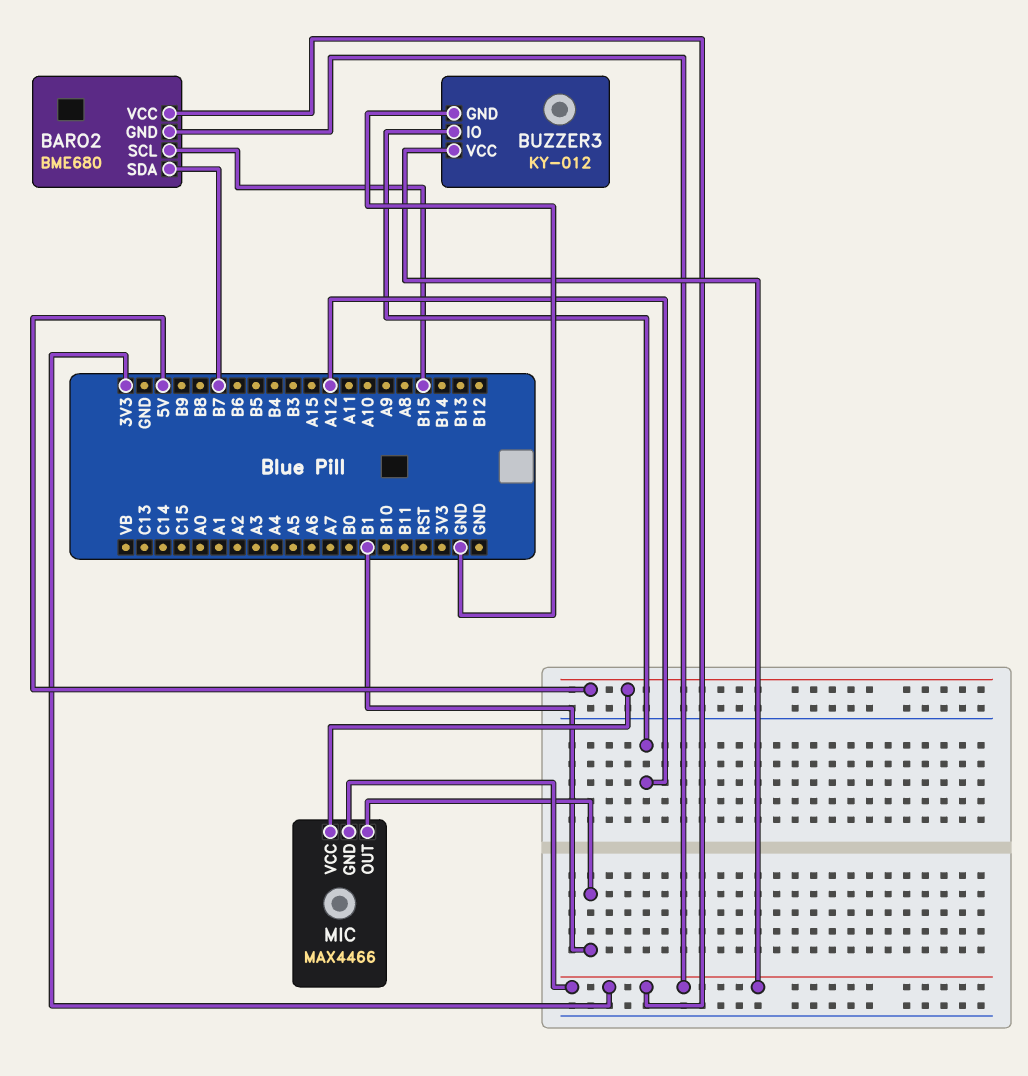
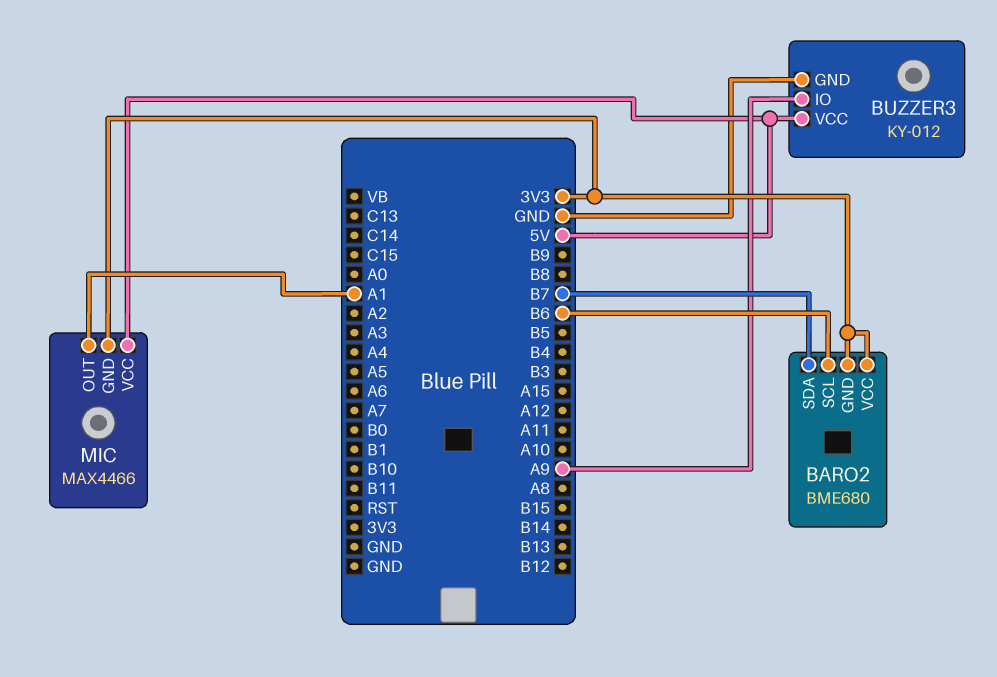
BARO2 pin SCL: B15 -> B6
BUZZER3 pin IO: A12 -> A9
BUZZER3 pin VCC: 3V3 -> 5V
MIC pin OUT: B1 -> A1

